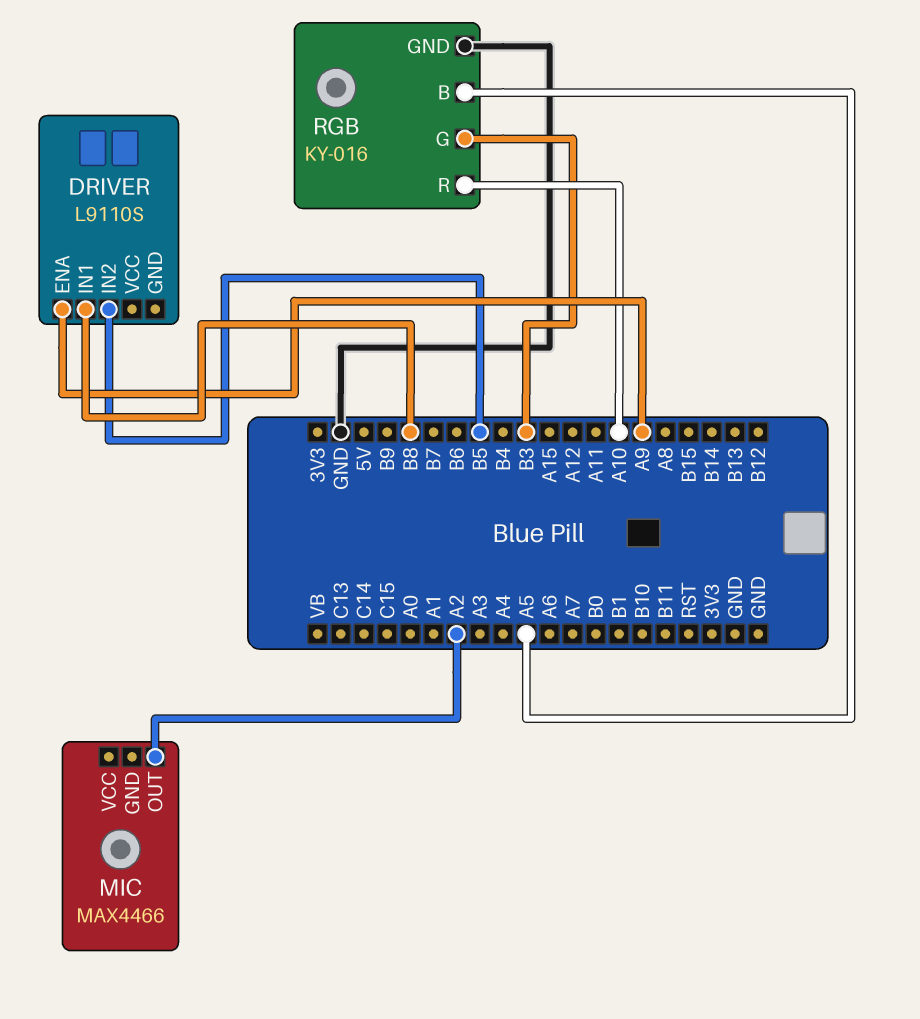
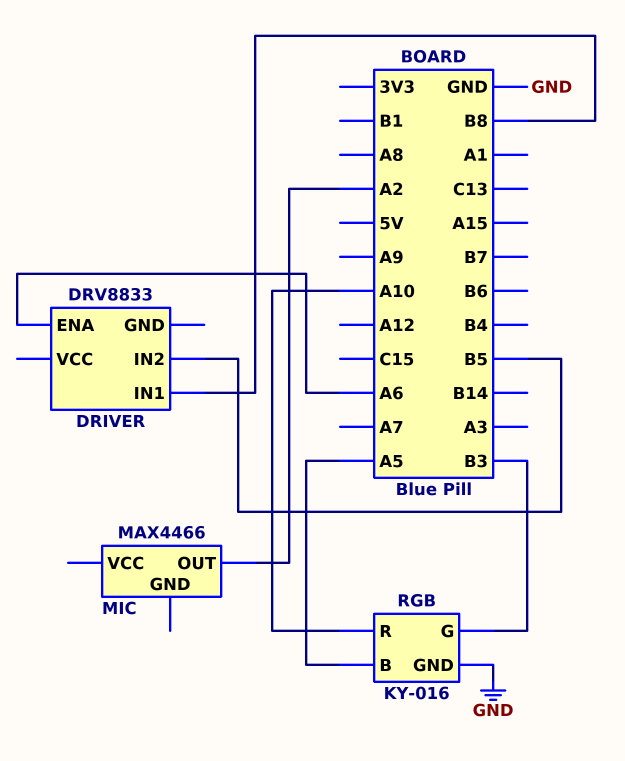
DRIVER: L9110S -> DRV8833
DRIVER pin ENA: A9 -> A6

